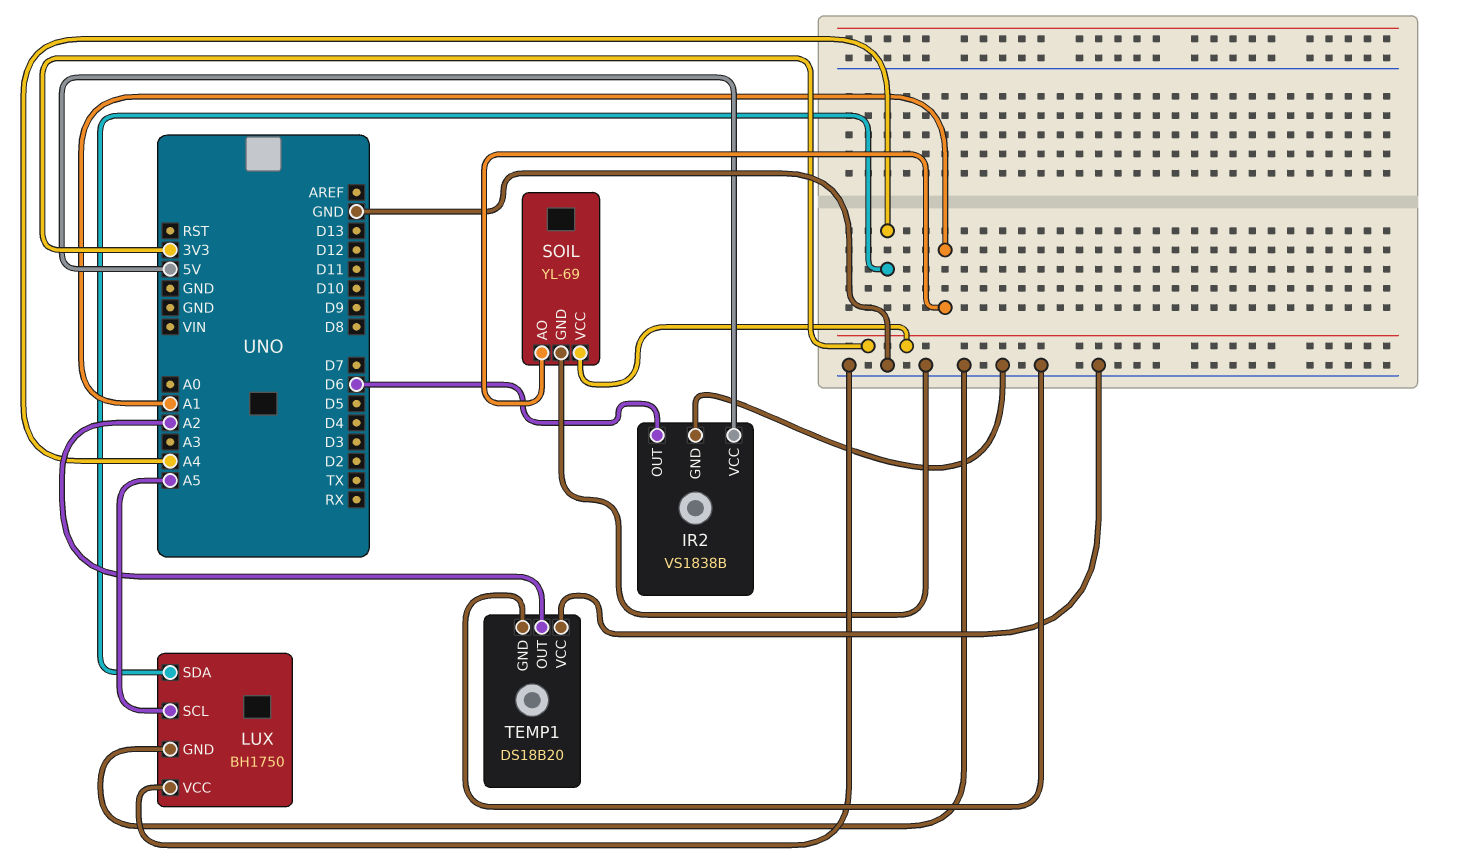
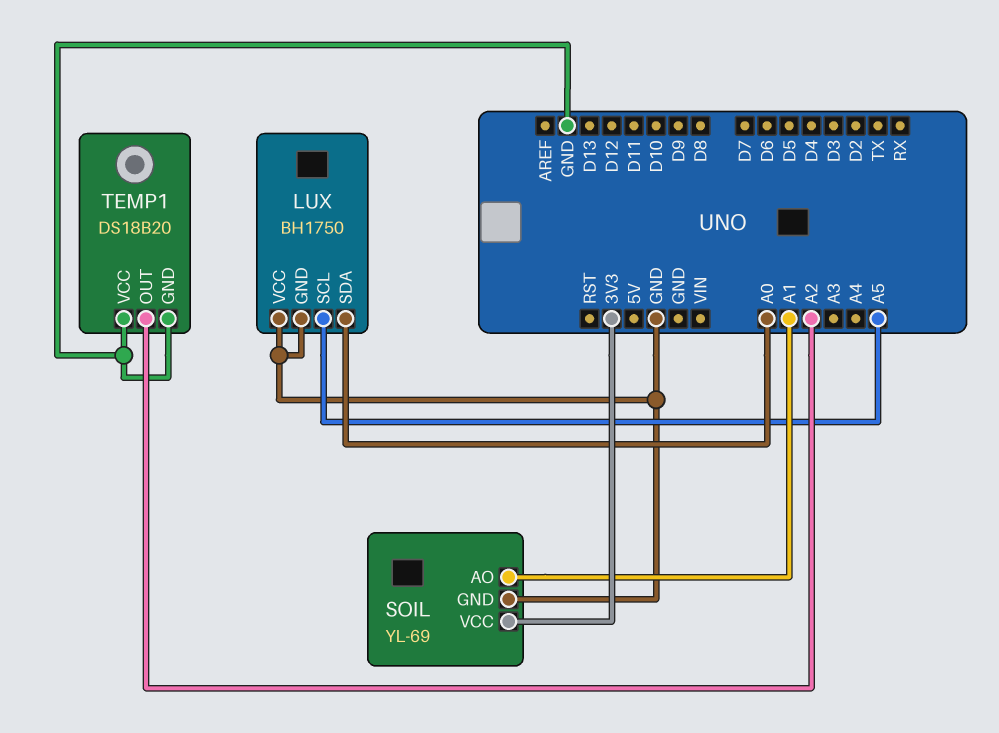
IR2: VS1838B -> none
IR2 pin GND: GND -> none
IR2 pin OUT: D6 -> none
IR2 pin VCC: 5V -> none
LUX pin SDA: A4 -> A0

